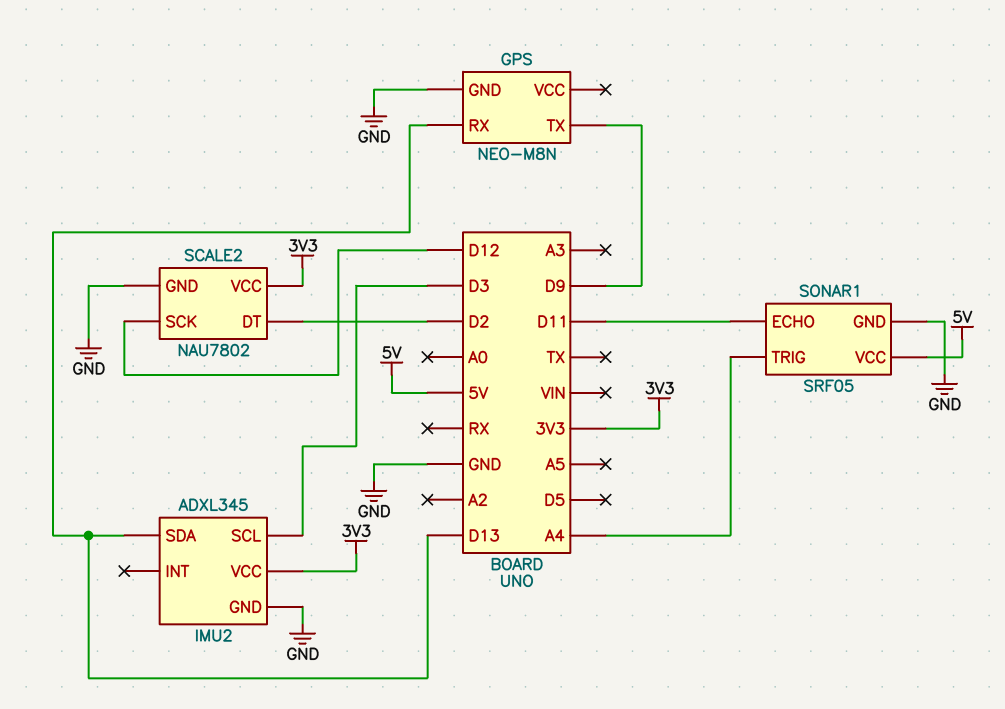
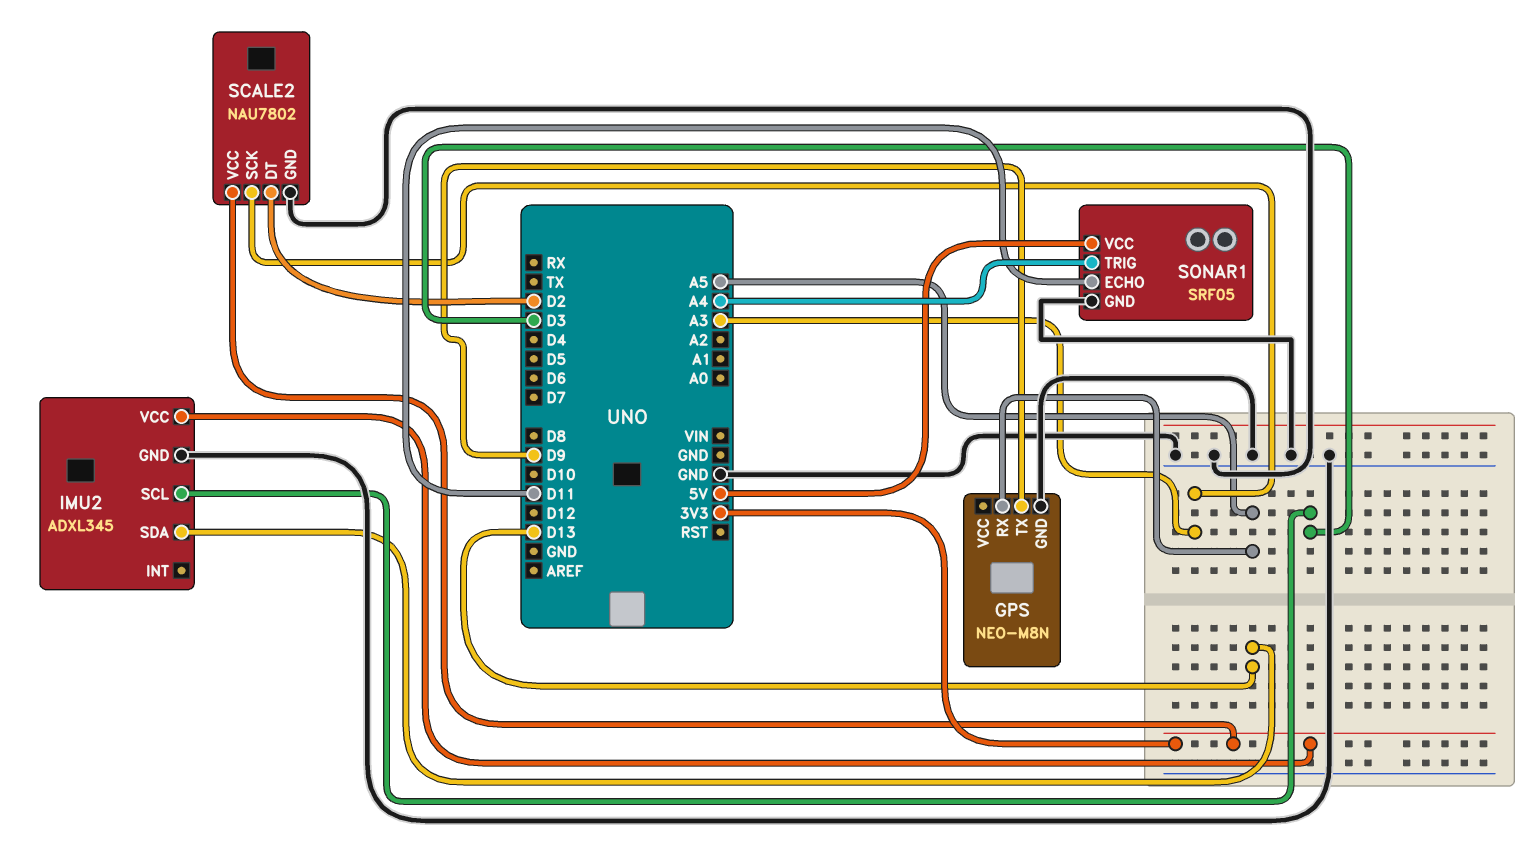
GPS pin RX: D13 -> A5
SCALE2 pin SCK: D12 -> A3

